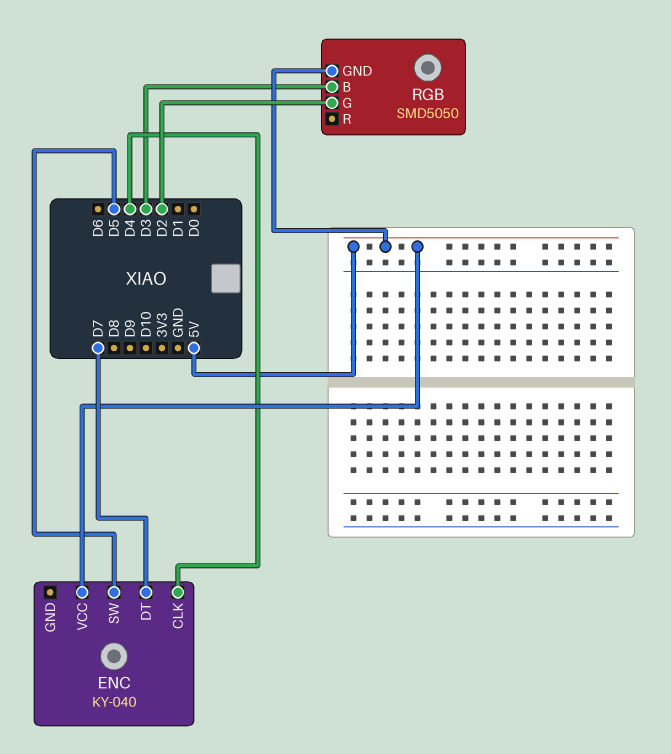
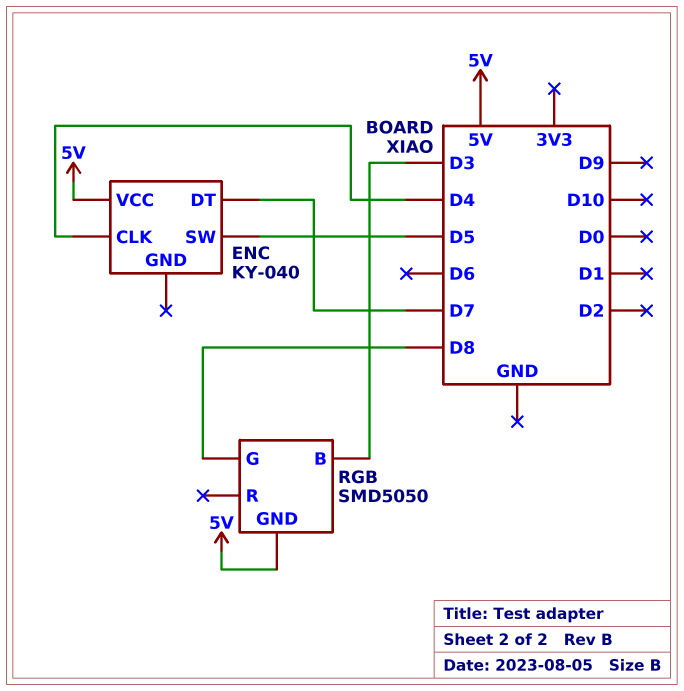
RGB pin G: D2 -> D8

